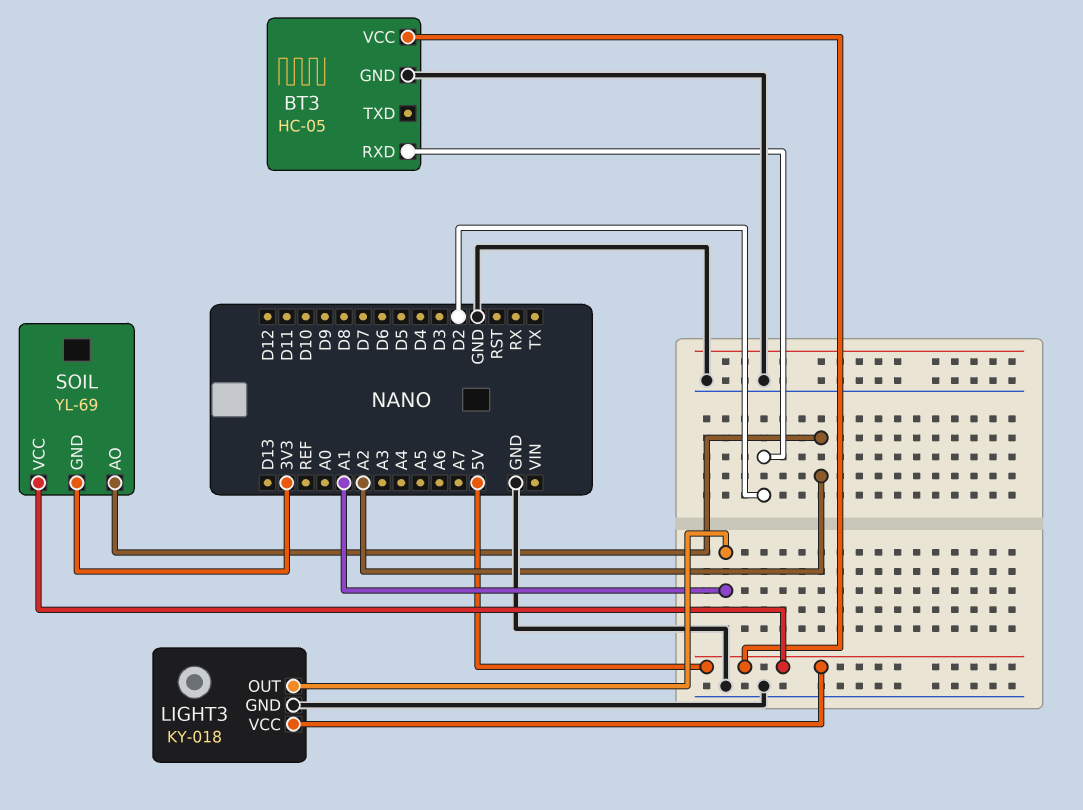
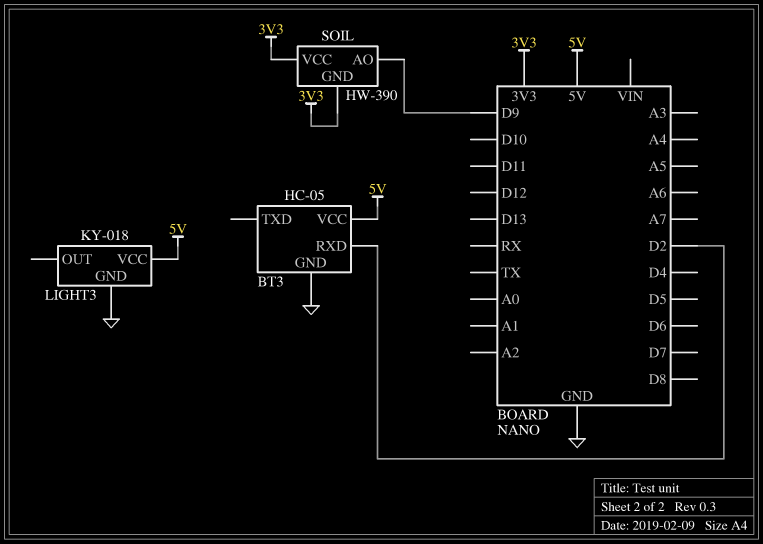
LIGHT3 pin OUT: A1 -> none
SOIL: YL-69 -> HW-390
SOIL pin AO: A2 -> D9
SOIL pin VCC: 5V -> 3V3

